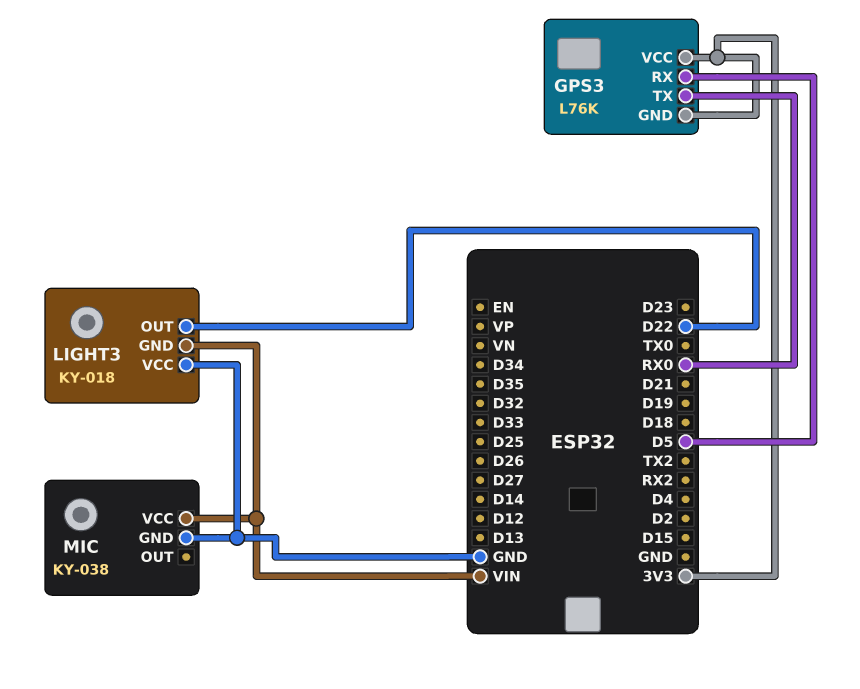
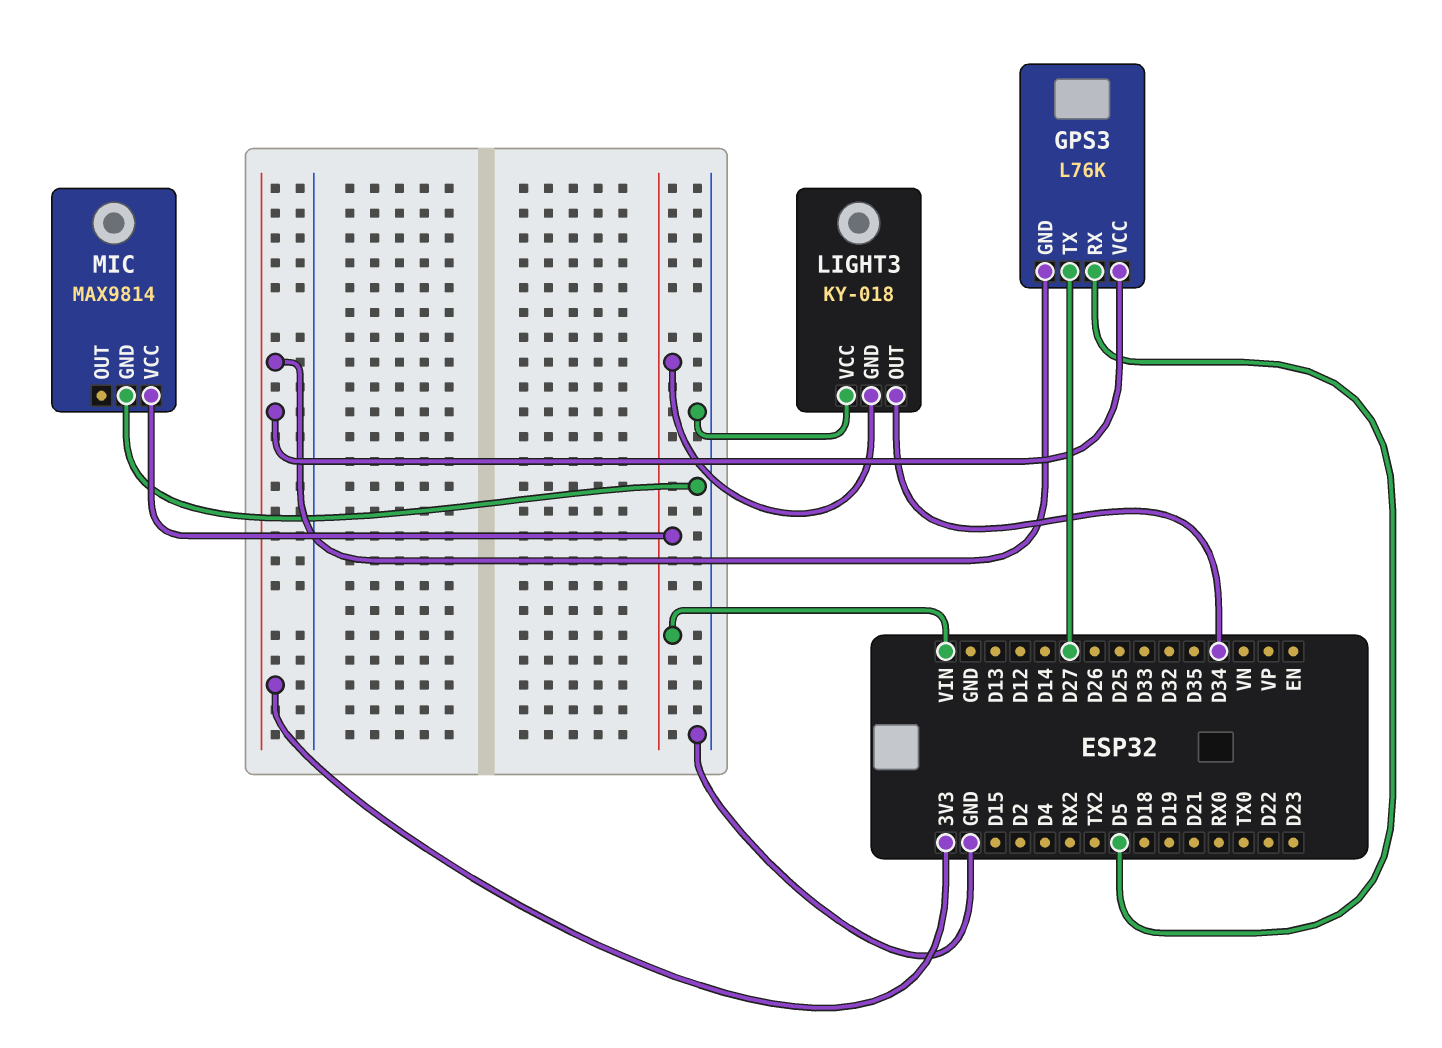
GPS3 pin TX: RX0 -> D27
LIGHT3 pin OUT: D22 -> D34
MIC: KY-038 -> MAX9814

